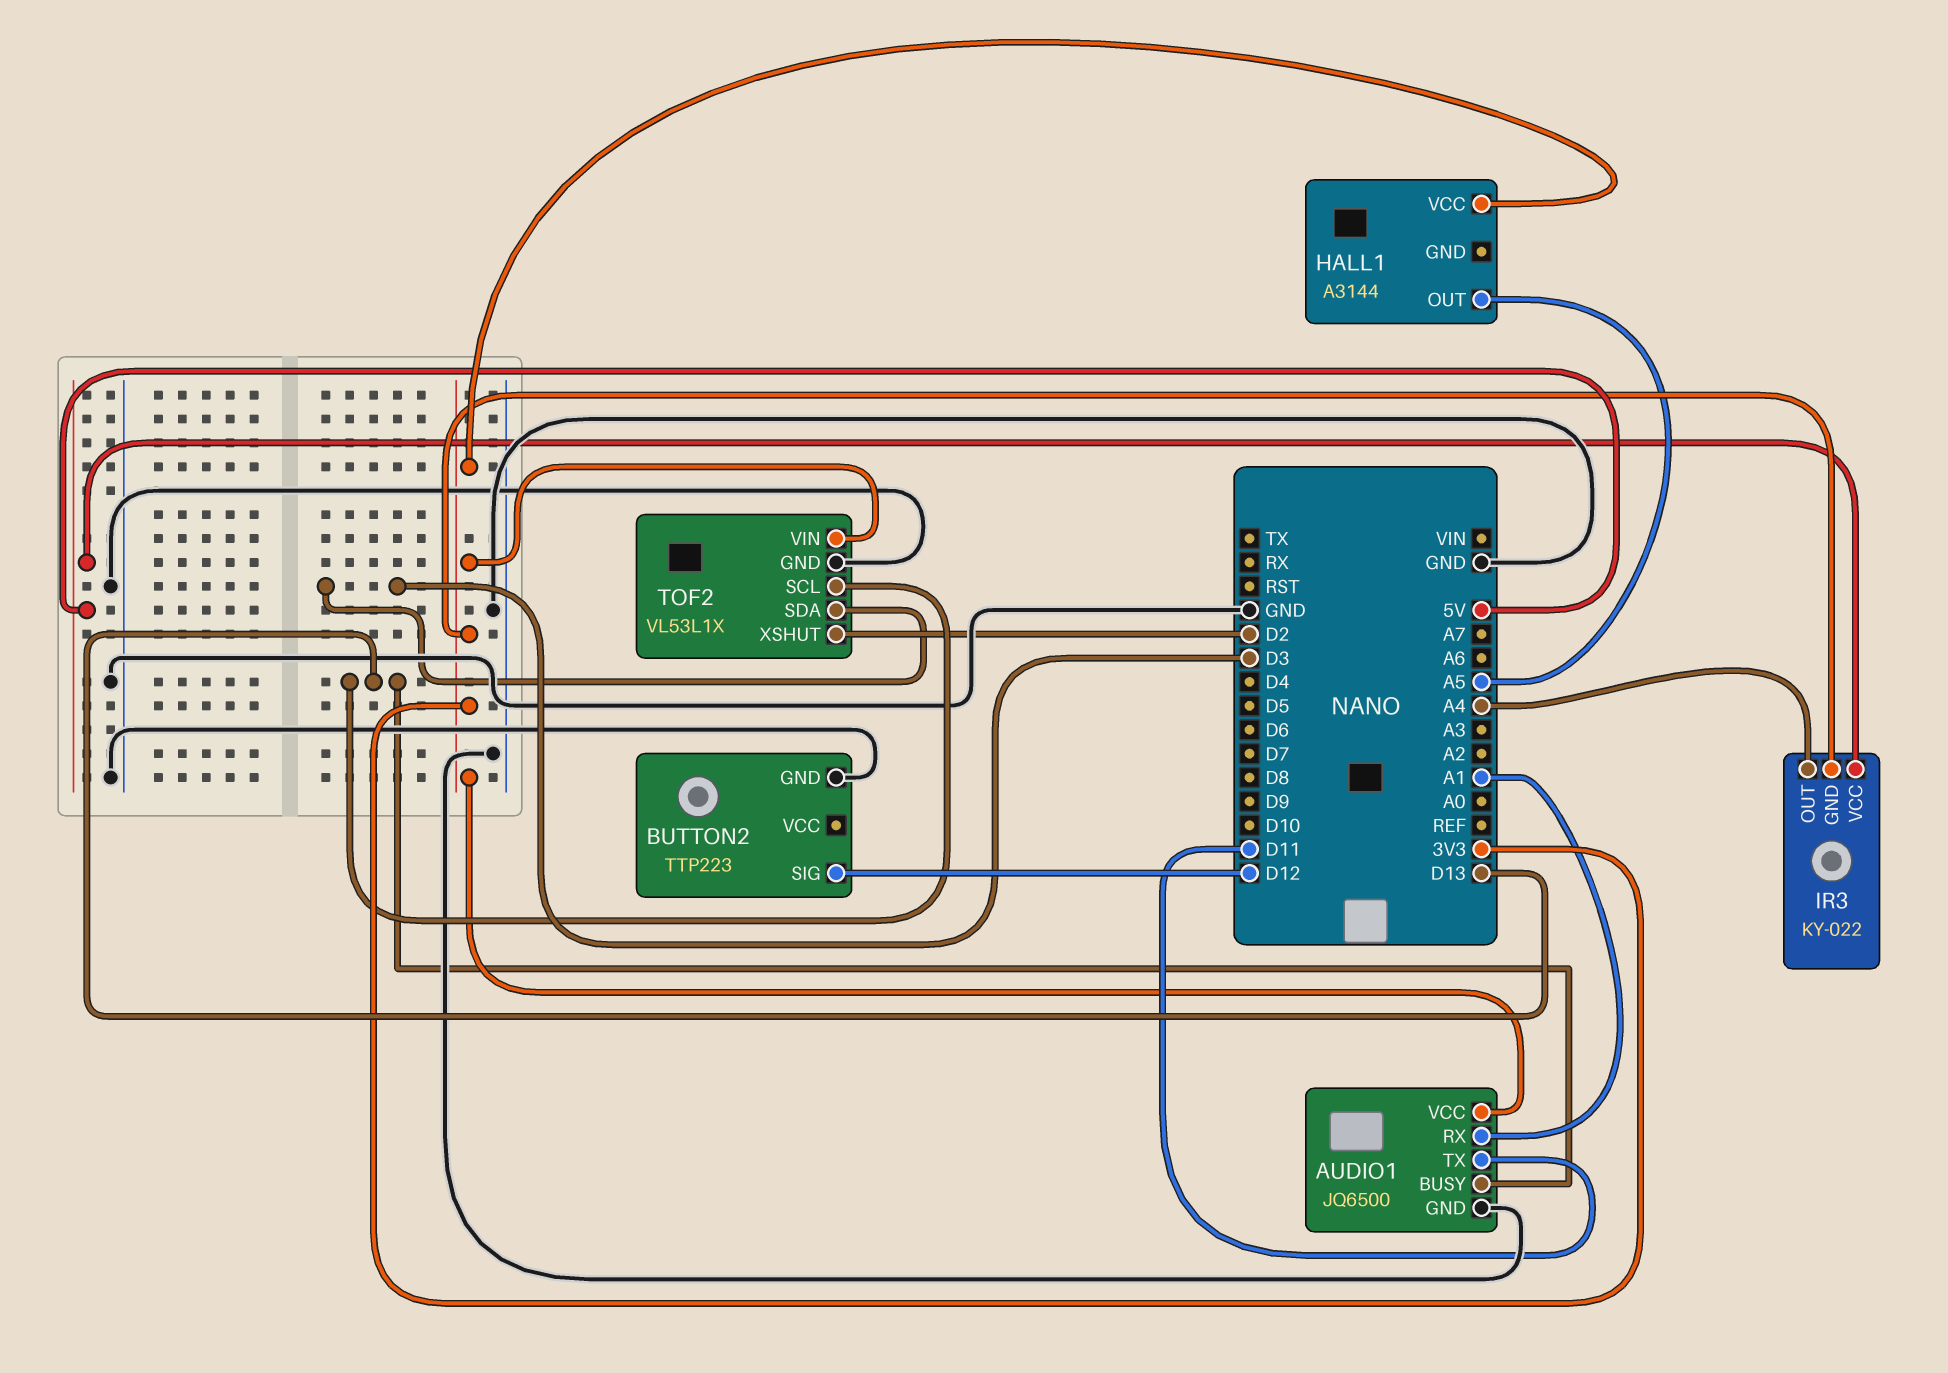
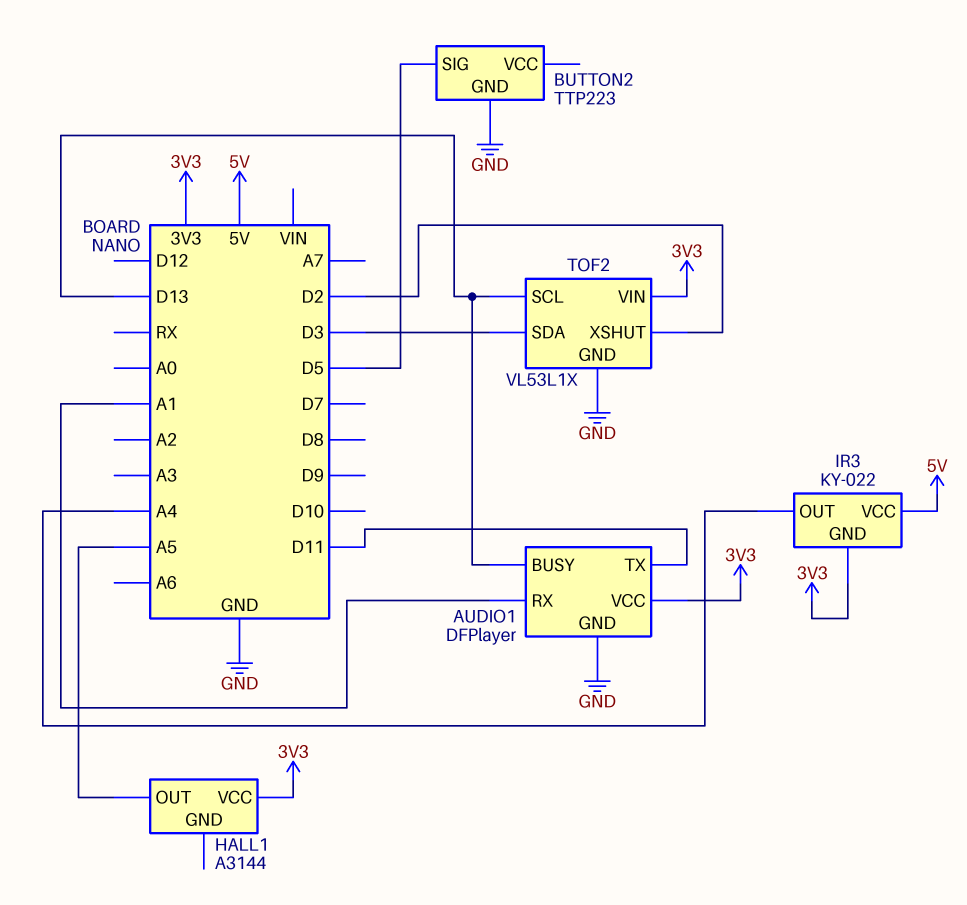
AUDIO1: JQ6500 -> DFPlayer
BUTTON2 pin SIG: D12 -> D5

